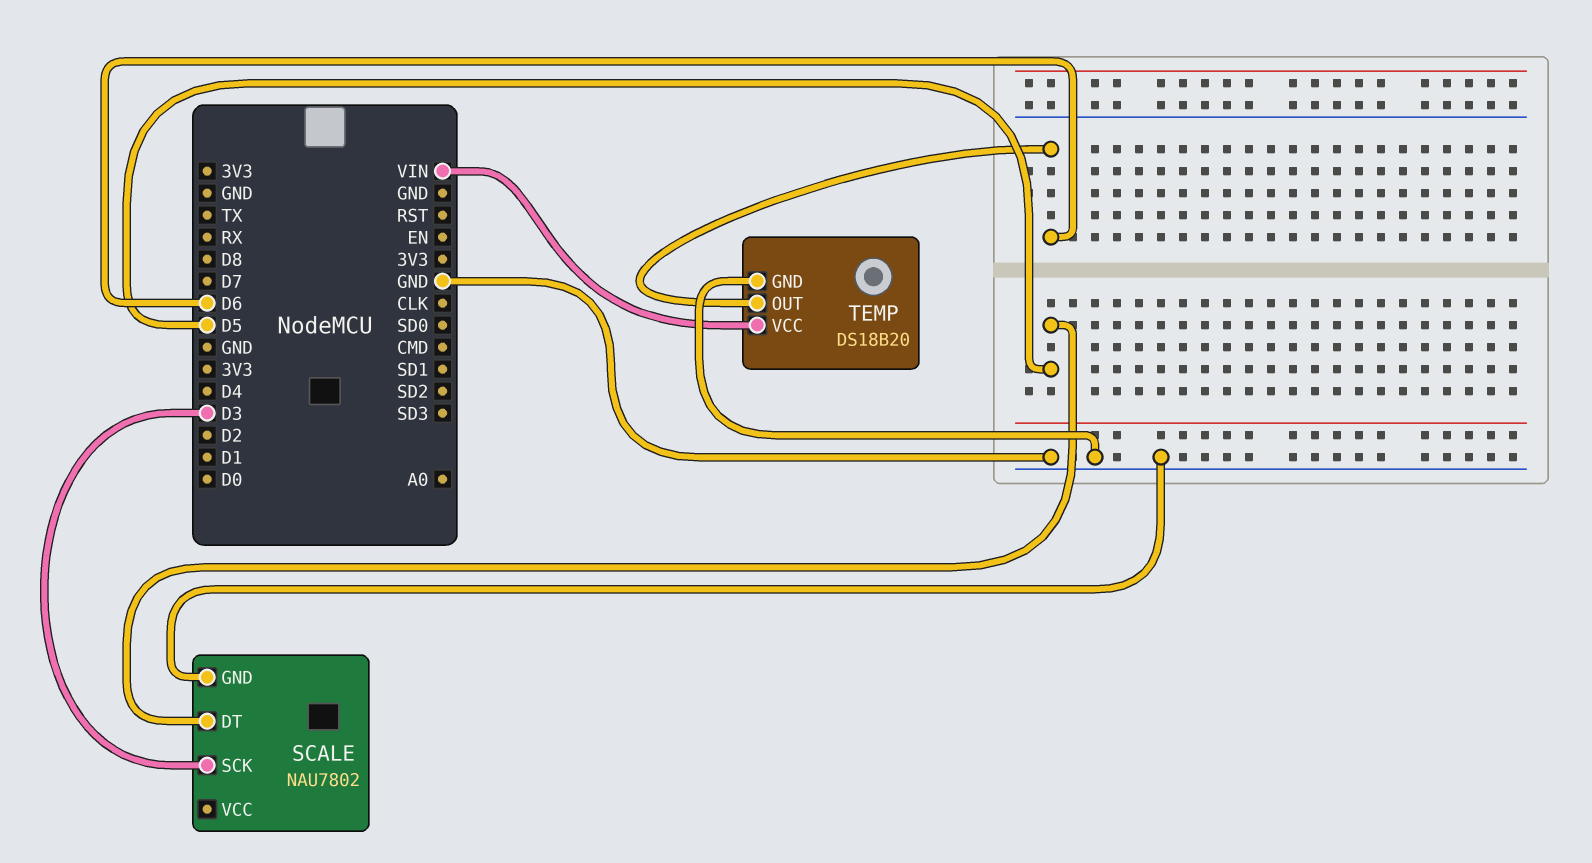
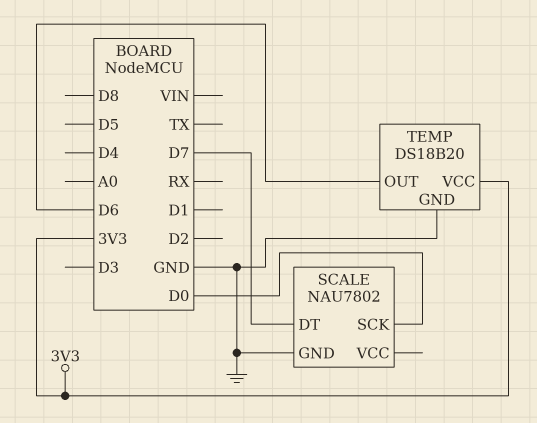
SCALE pin DT: D5 -> D7
SCALE pin SCK: D3 -> D0
TEMP pin VCC: VIN -> 3V3

